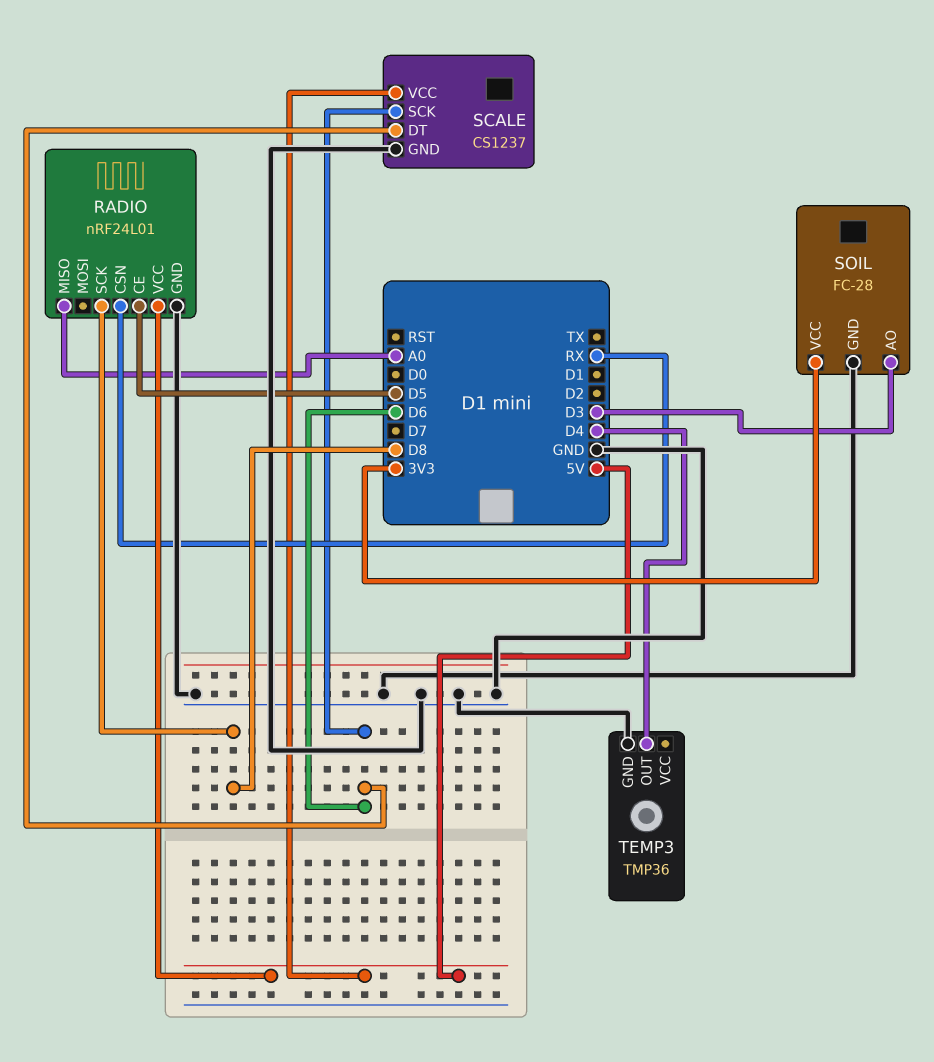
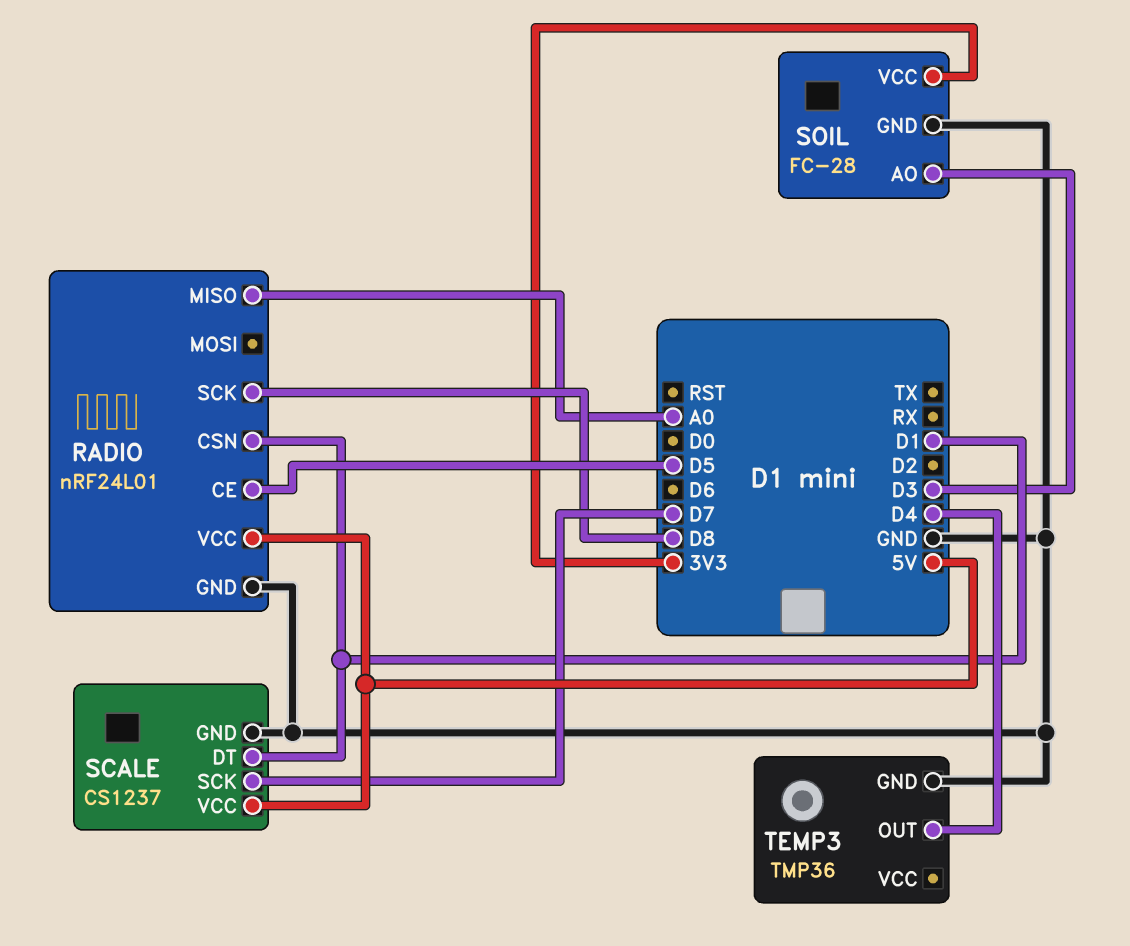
RADIO pin CSN: RX -> D1
SCALE pin DT: D6 -> D1
SCALE pin SCK: D6 -> D7

